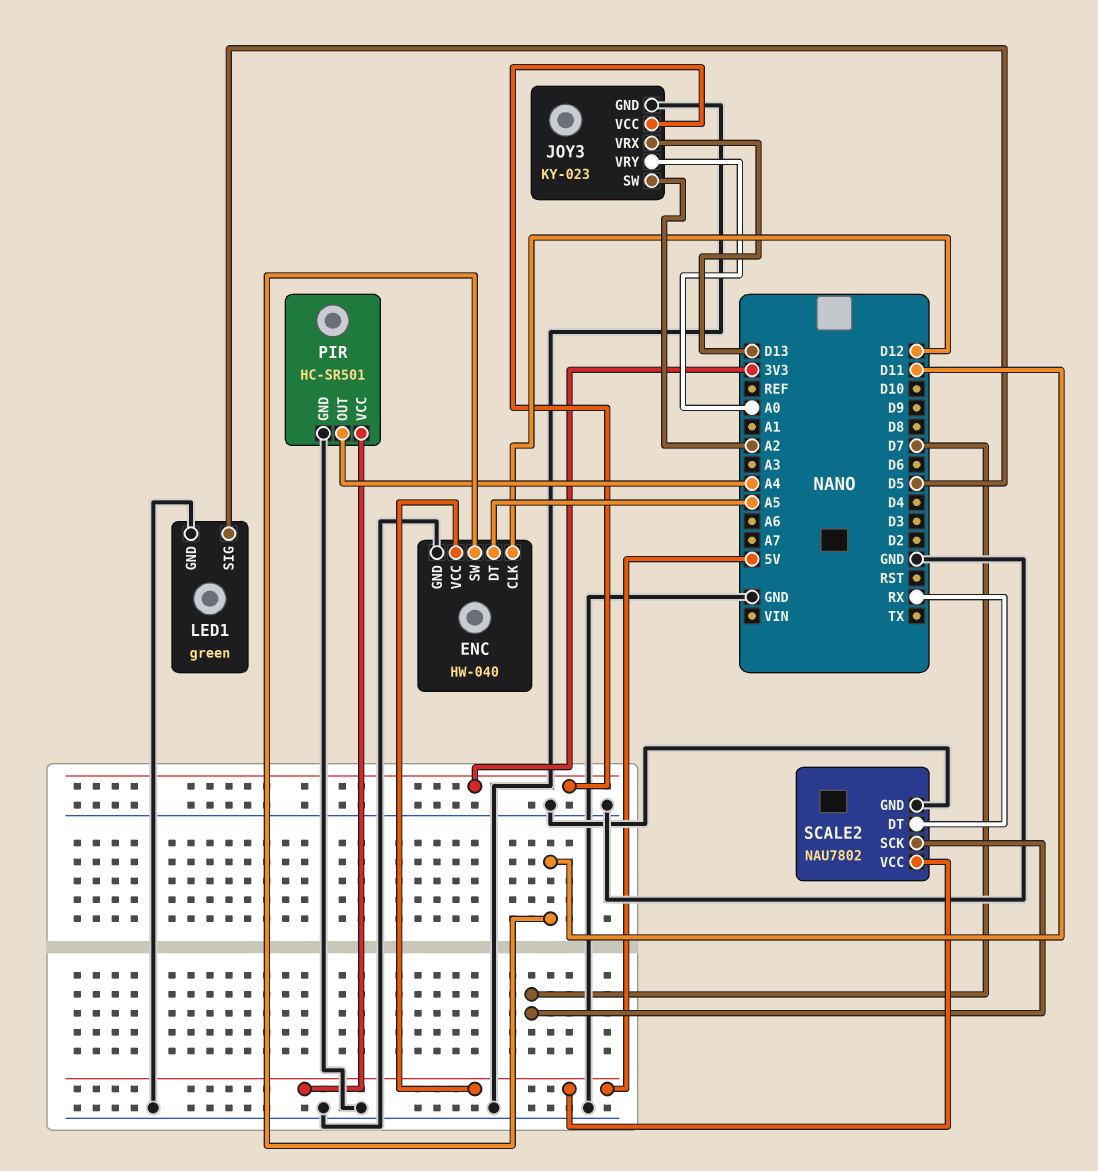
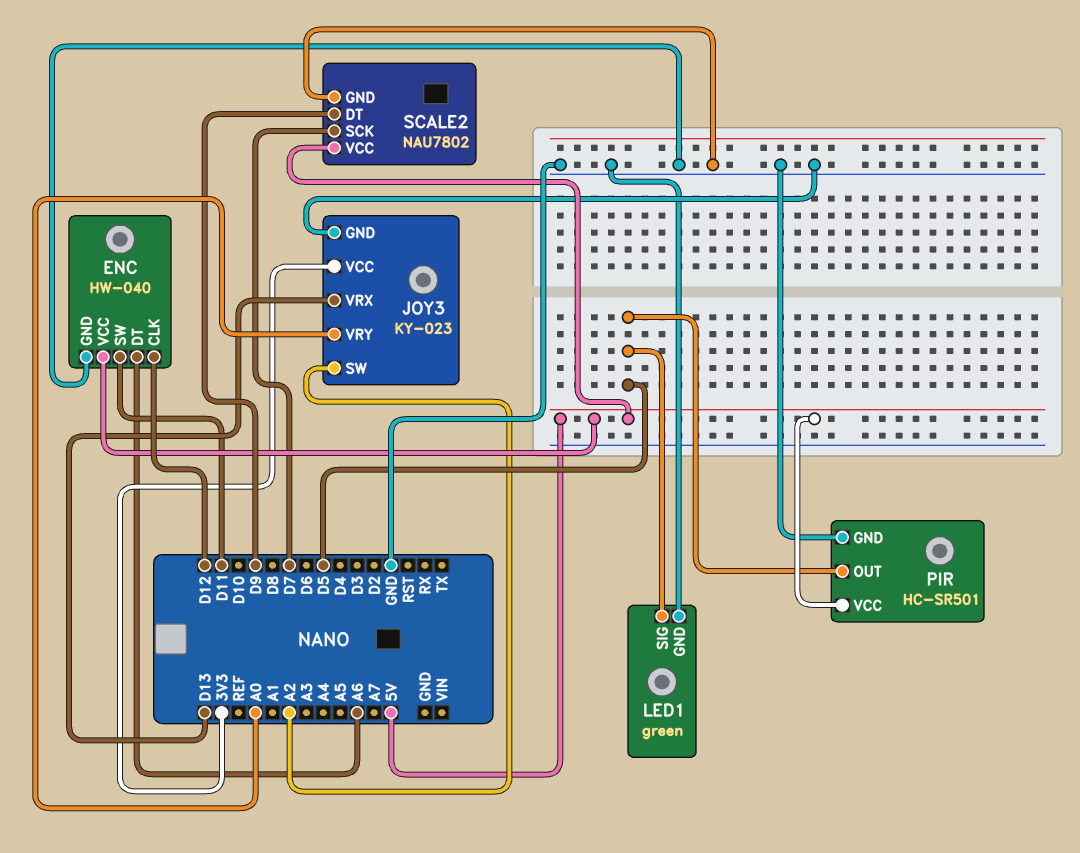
ENC pin DT: A5 -> A6
PIR pin OUT: A4 -> D5
SCALE2 pin DT: RX -> D9

